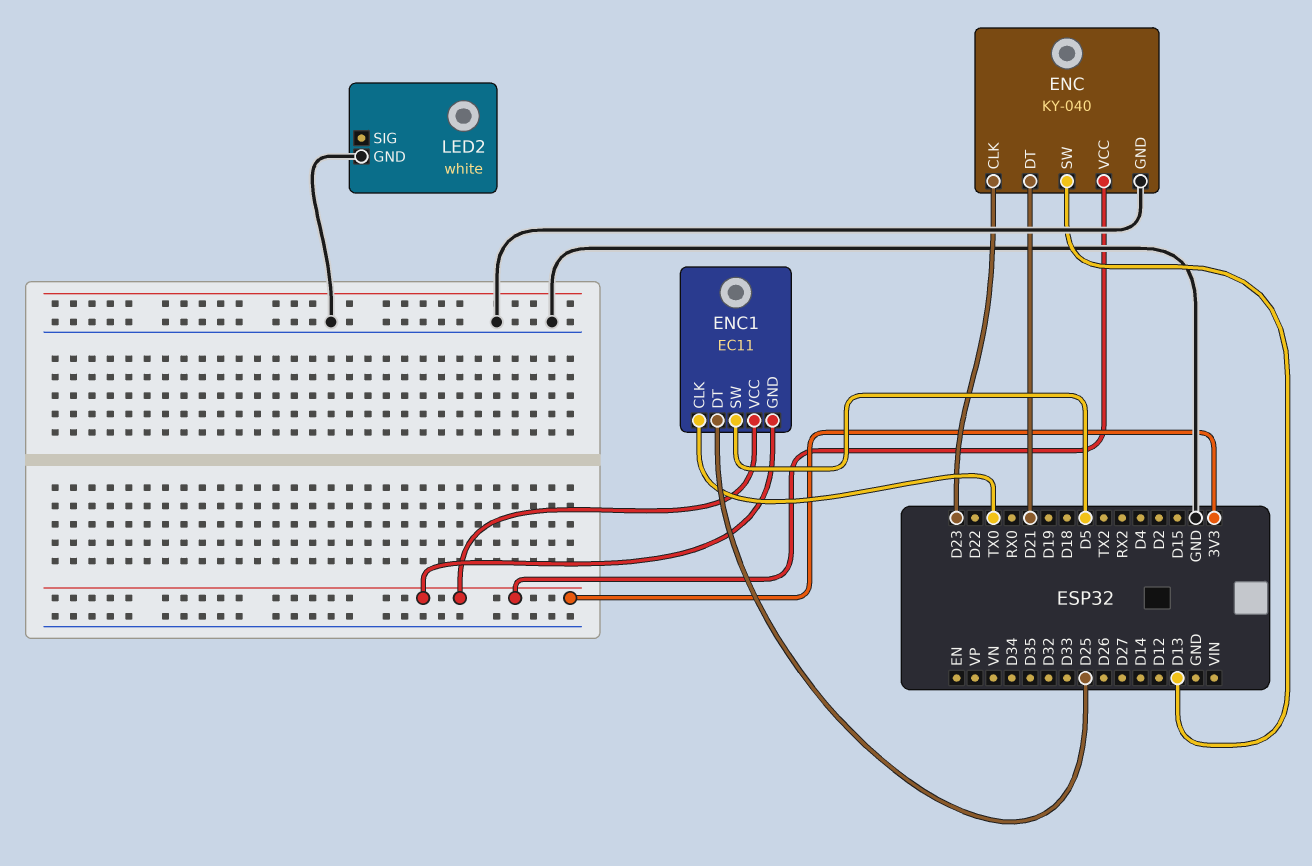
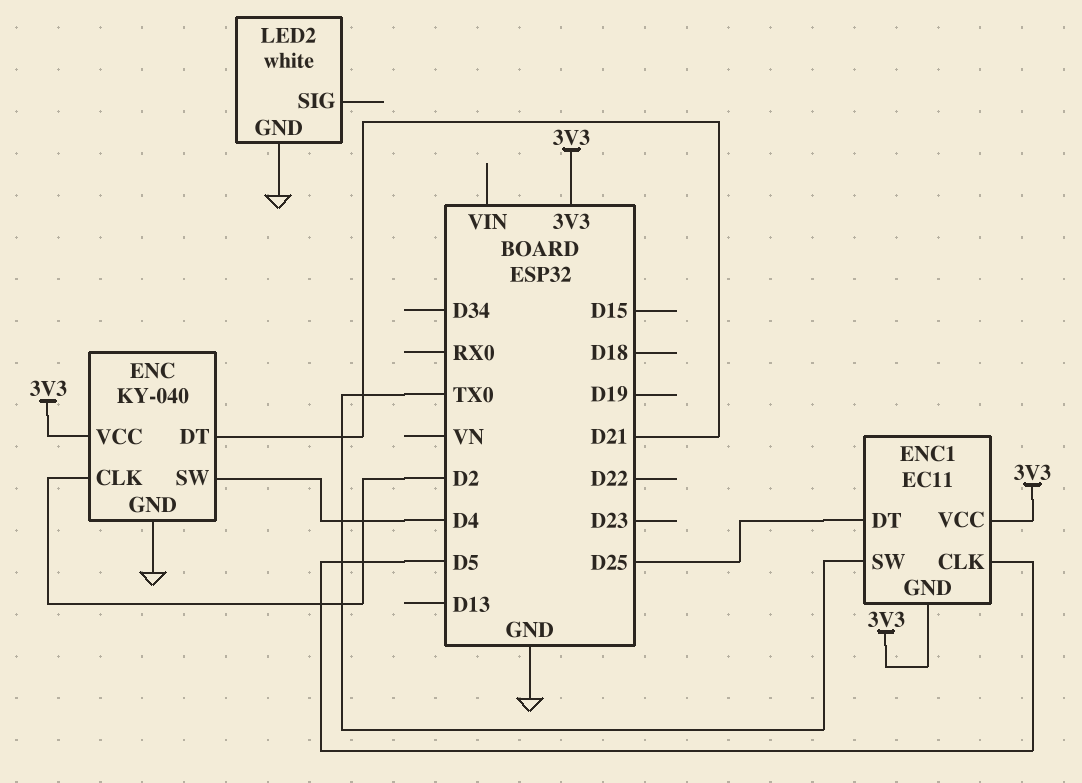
ENC pin CLK: D23 -> D2
ENC pin SW: D13 -> D4
ENC1 pin CLK: TX0 -> D5
ENC1 pin SW: D5 -> TX0

